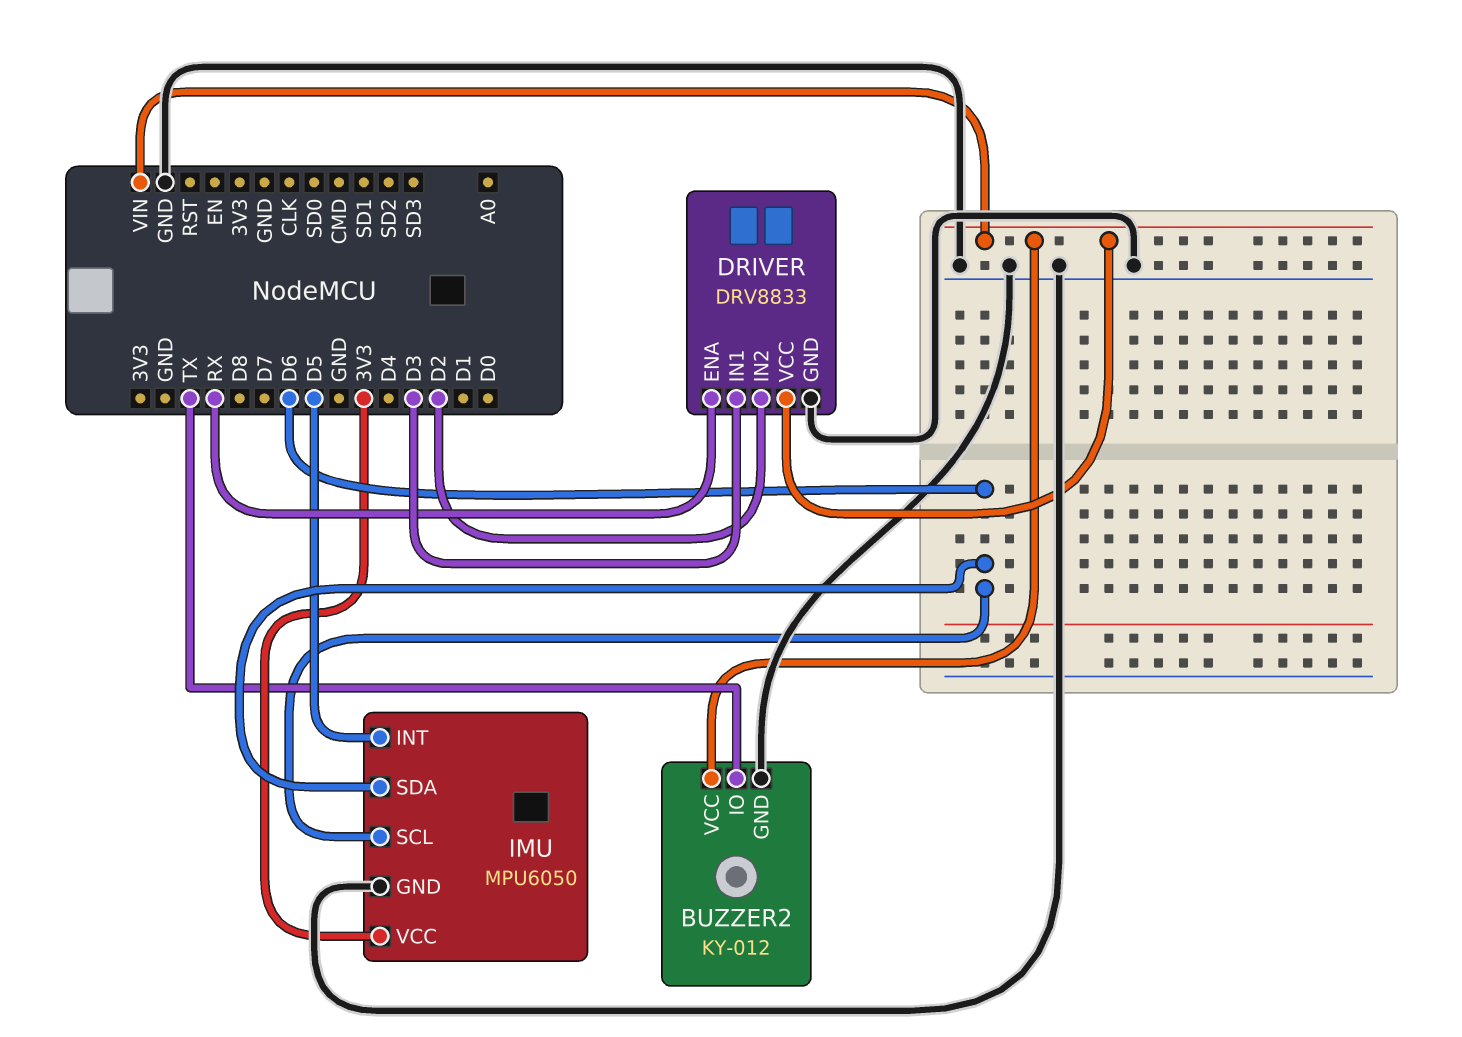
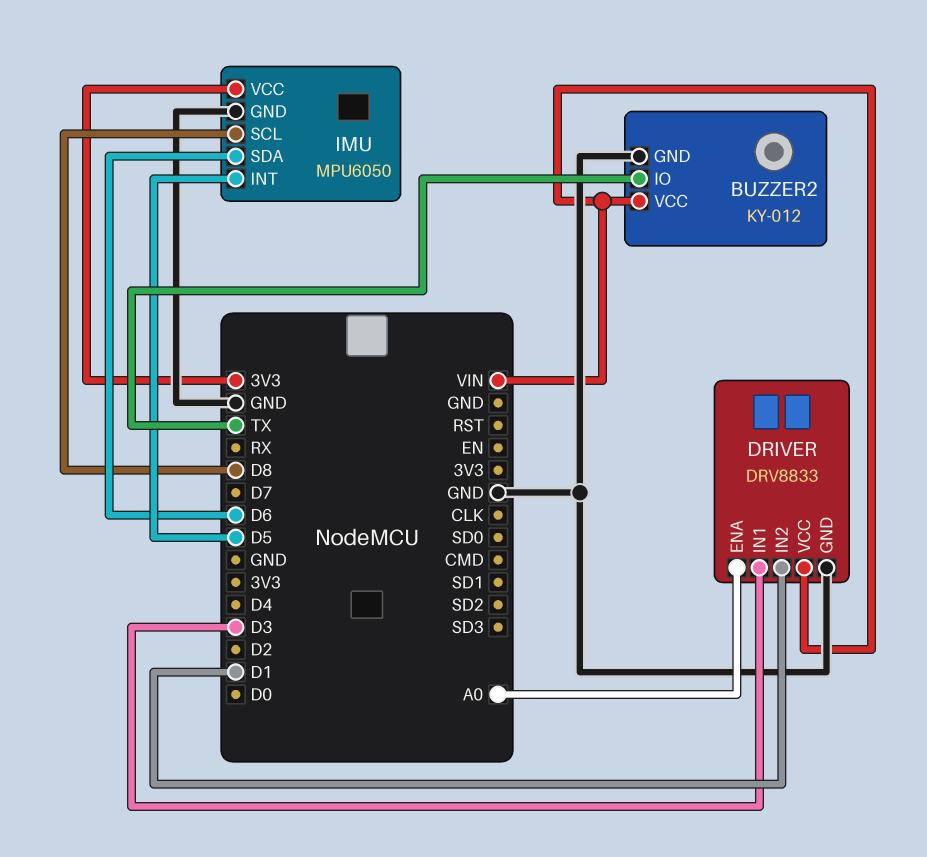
DRIVER pin ENA: RX -> A0
DRIVER pin IN2: D2 -> D1
IMU pin SCL: D6 -> D8

